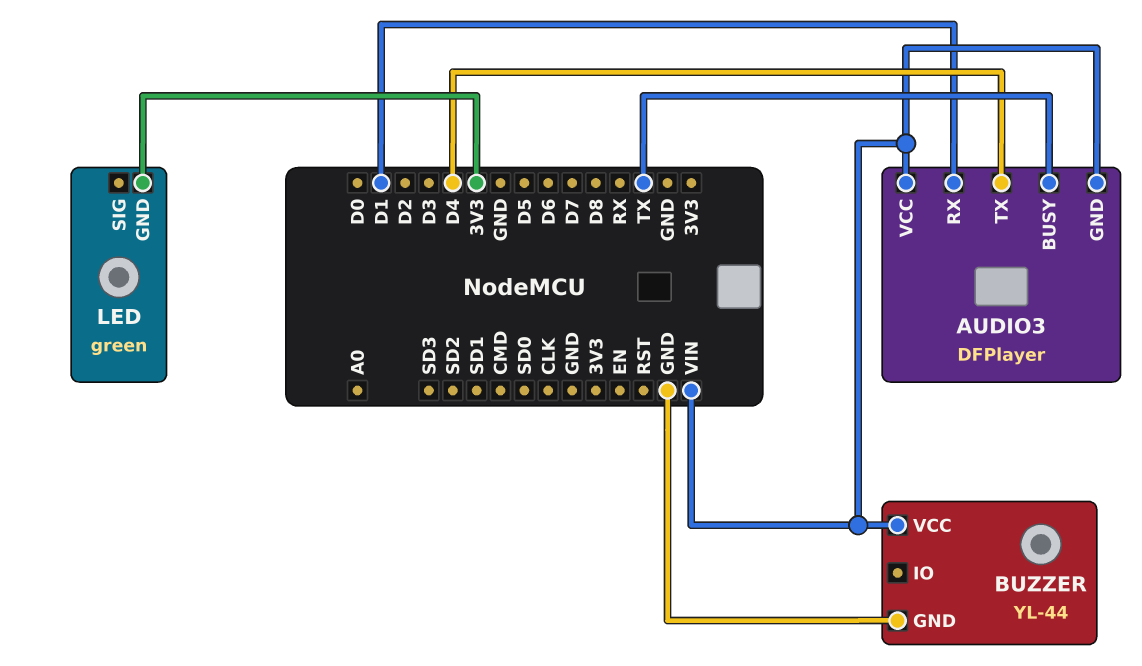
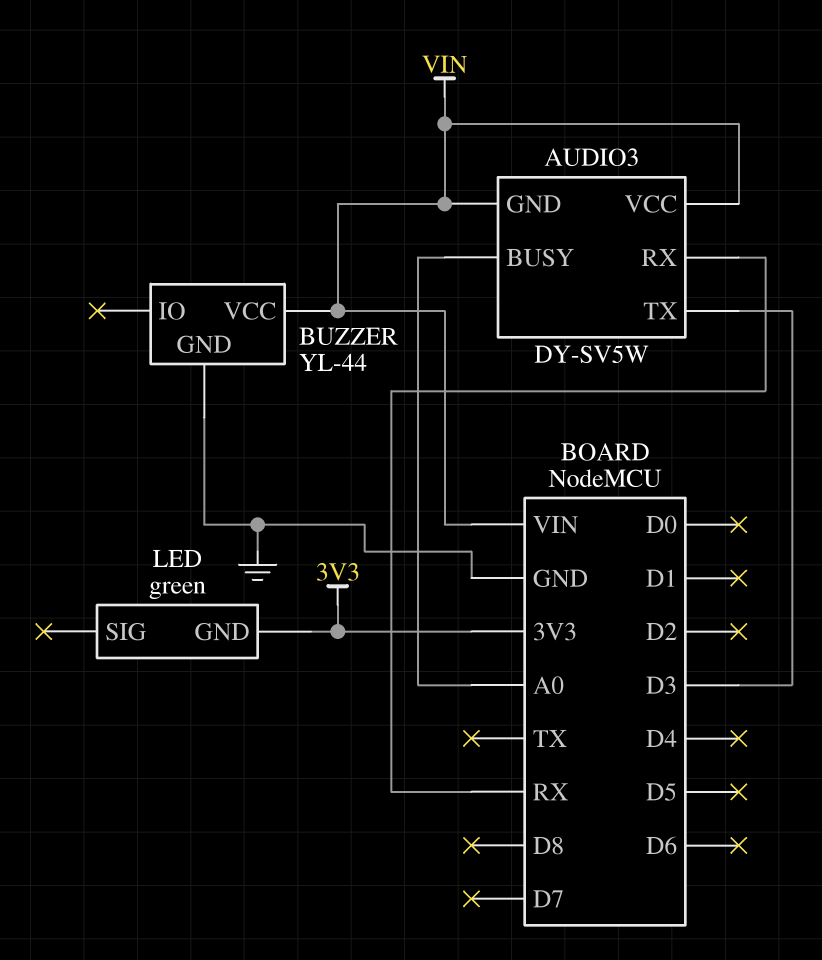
AUDIO3: DFPlayer -> DY-SV5W
AUDIO3 pin BUSY: TX -> A0
AUDIO3 pin RX: D1 -> RX
AUDIO3 pin TX: D4 -> D3

